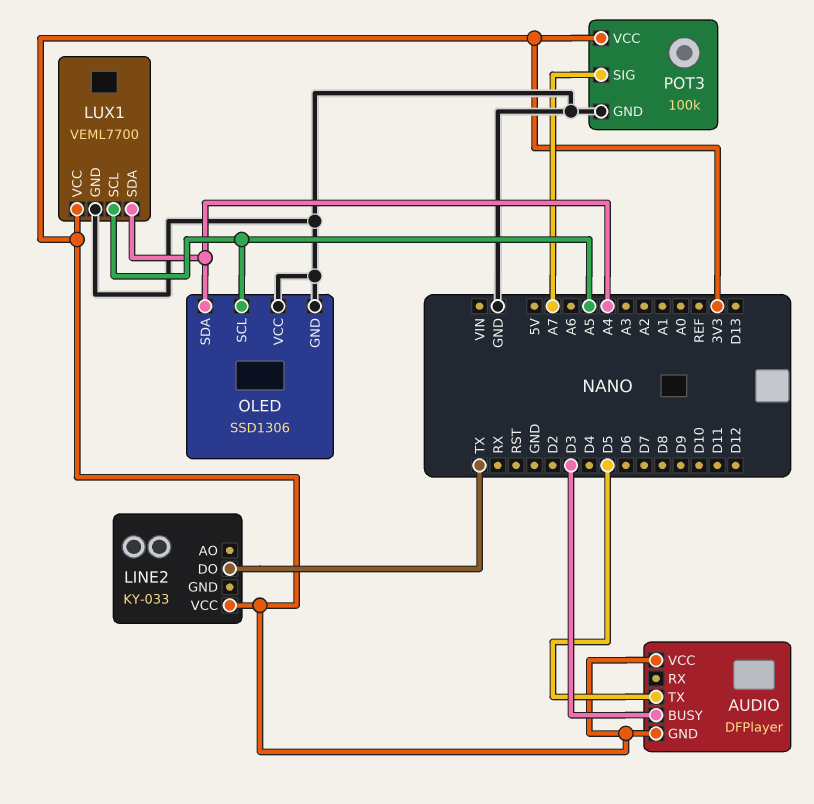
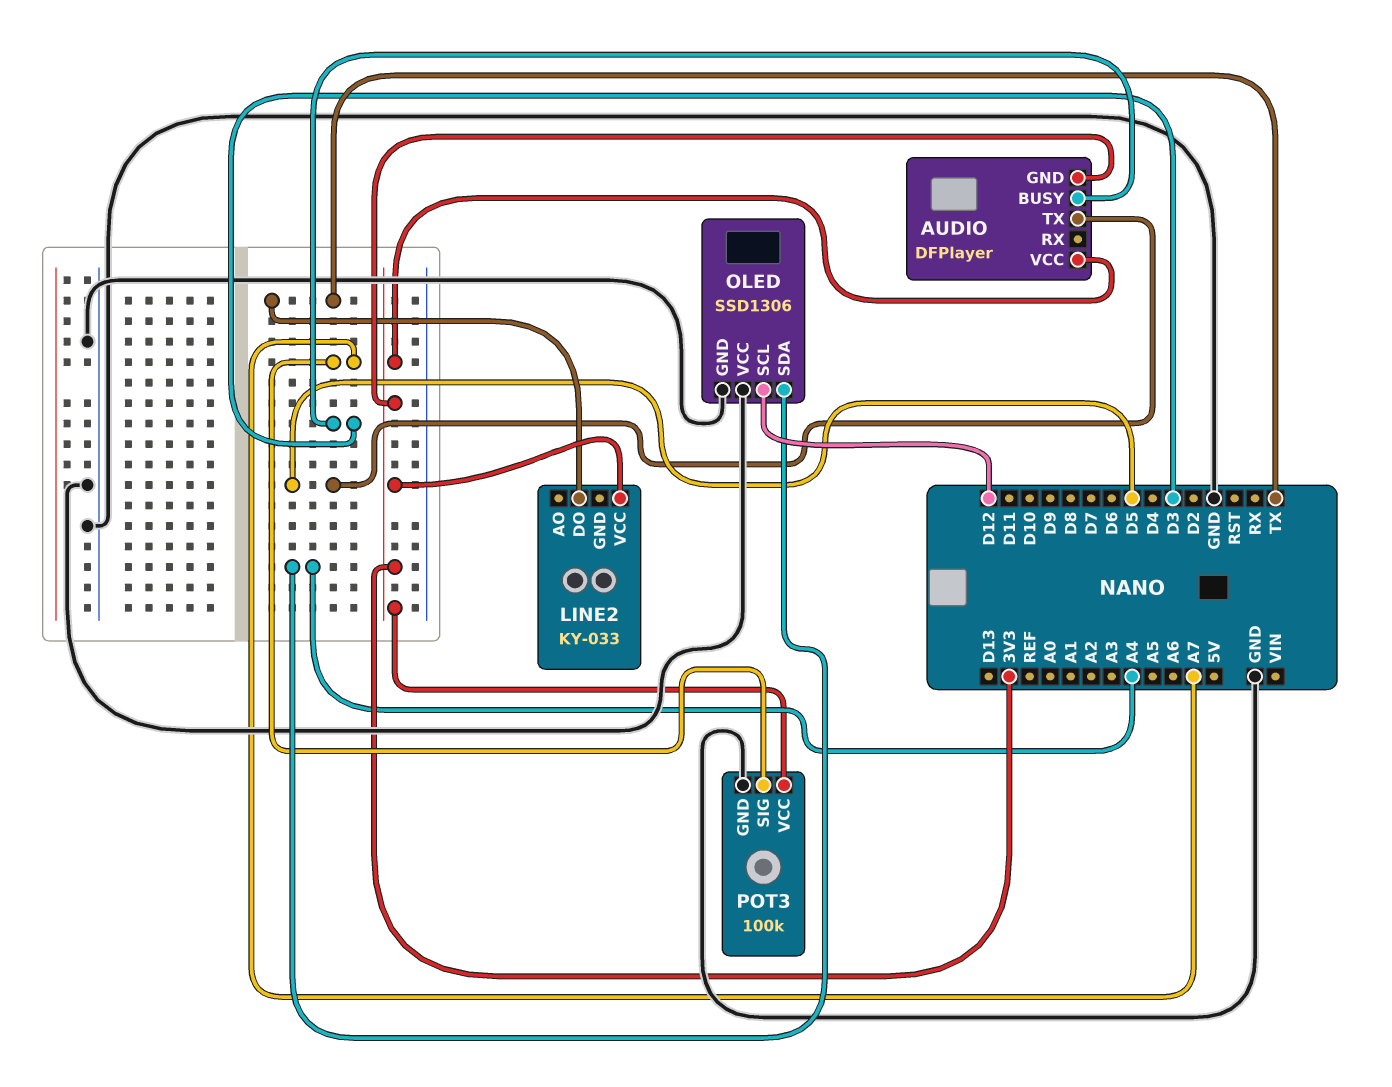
LUX1: VEML7700 -> none
LUX1 pin GND: GND -> none
LUX1 pin SCL: A5 -> none
LUX1 pin SDA: A4 -> none
LUX1 pin VCC: 3V3 -> none
OLED pin SCL: A5 -> D12

